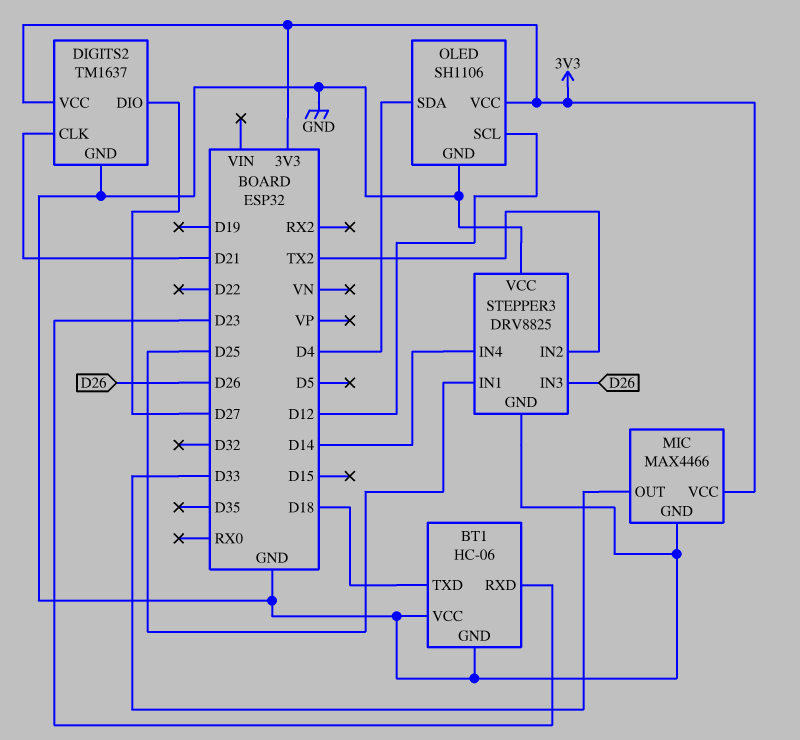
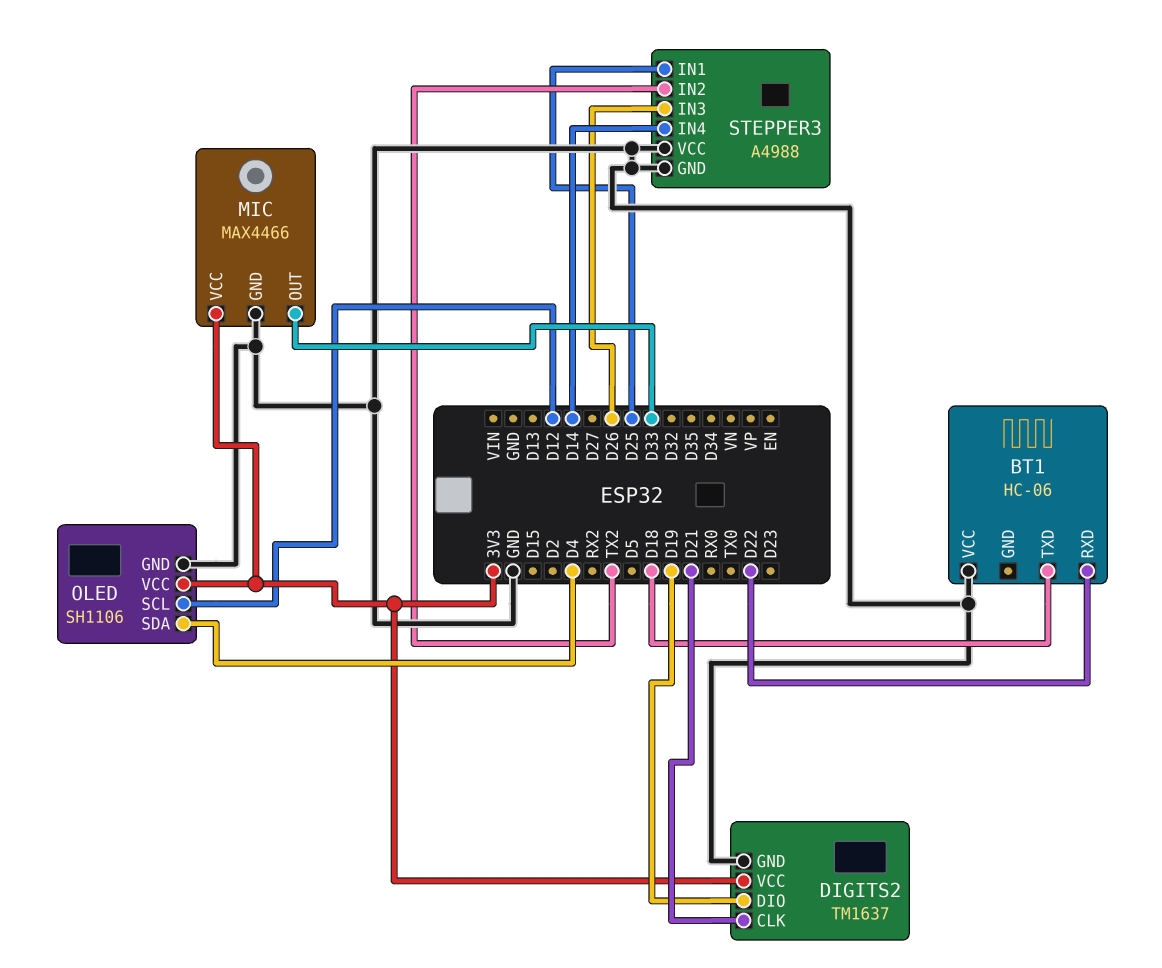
BT1 pin GND: GND -> none
BT1 pin RXD: D23 -> D22
DIGITS2 pin DIO: D27 -> D19
STEPPER3: DRV8825 -> A4988

